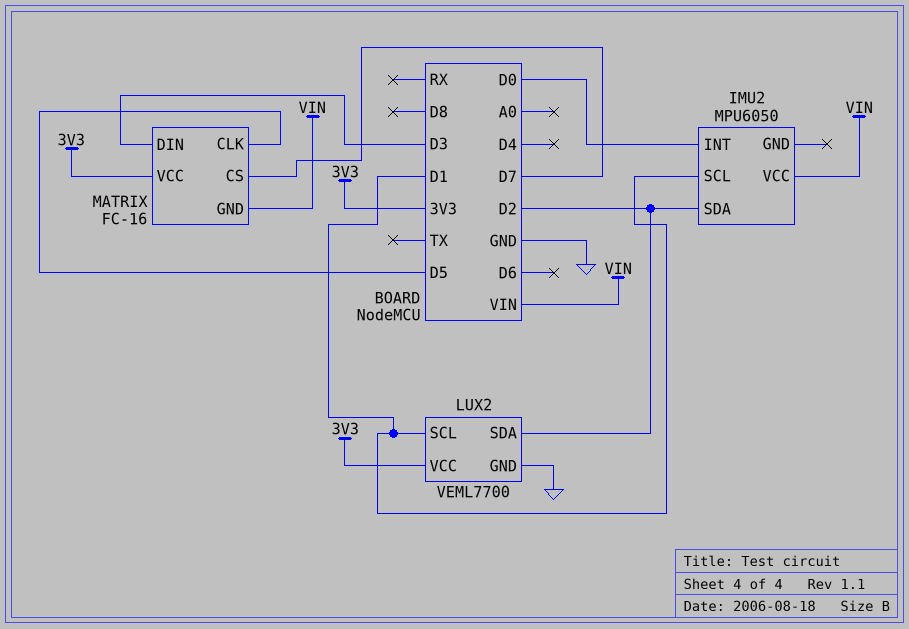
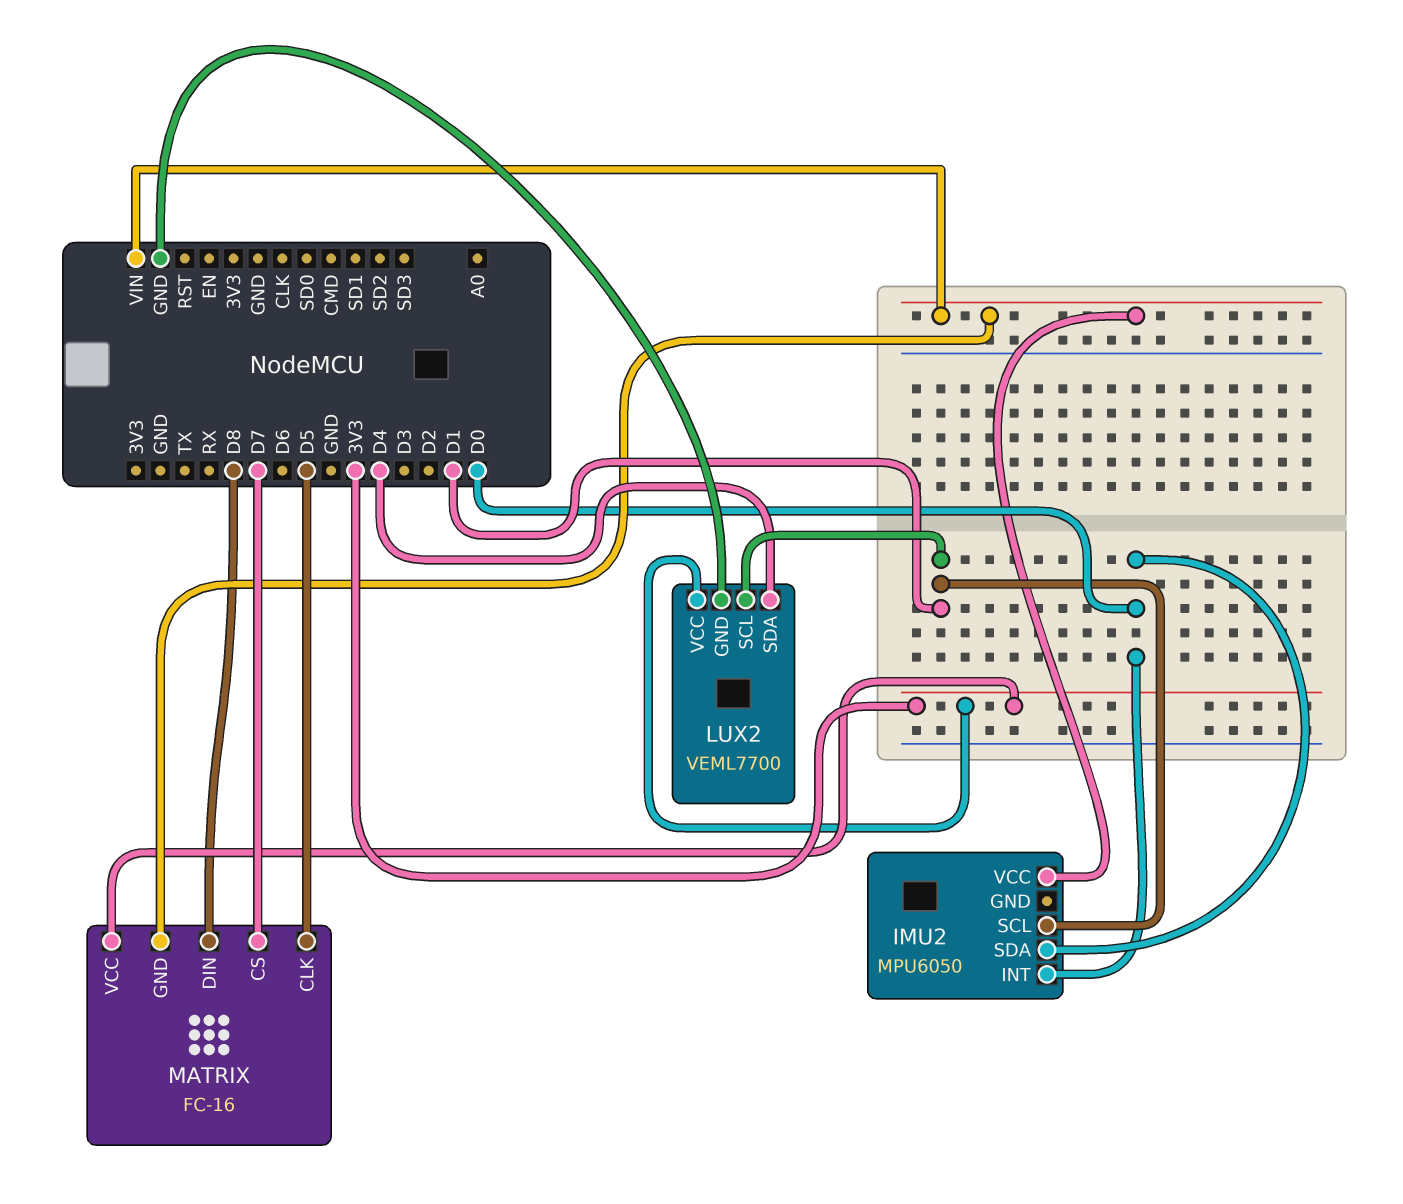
IMU2 pin SDA: D2 -> D0
LUX2 pin SDA: D2 -> D4
MATRIX pin DIN: D3 -> D8

